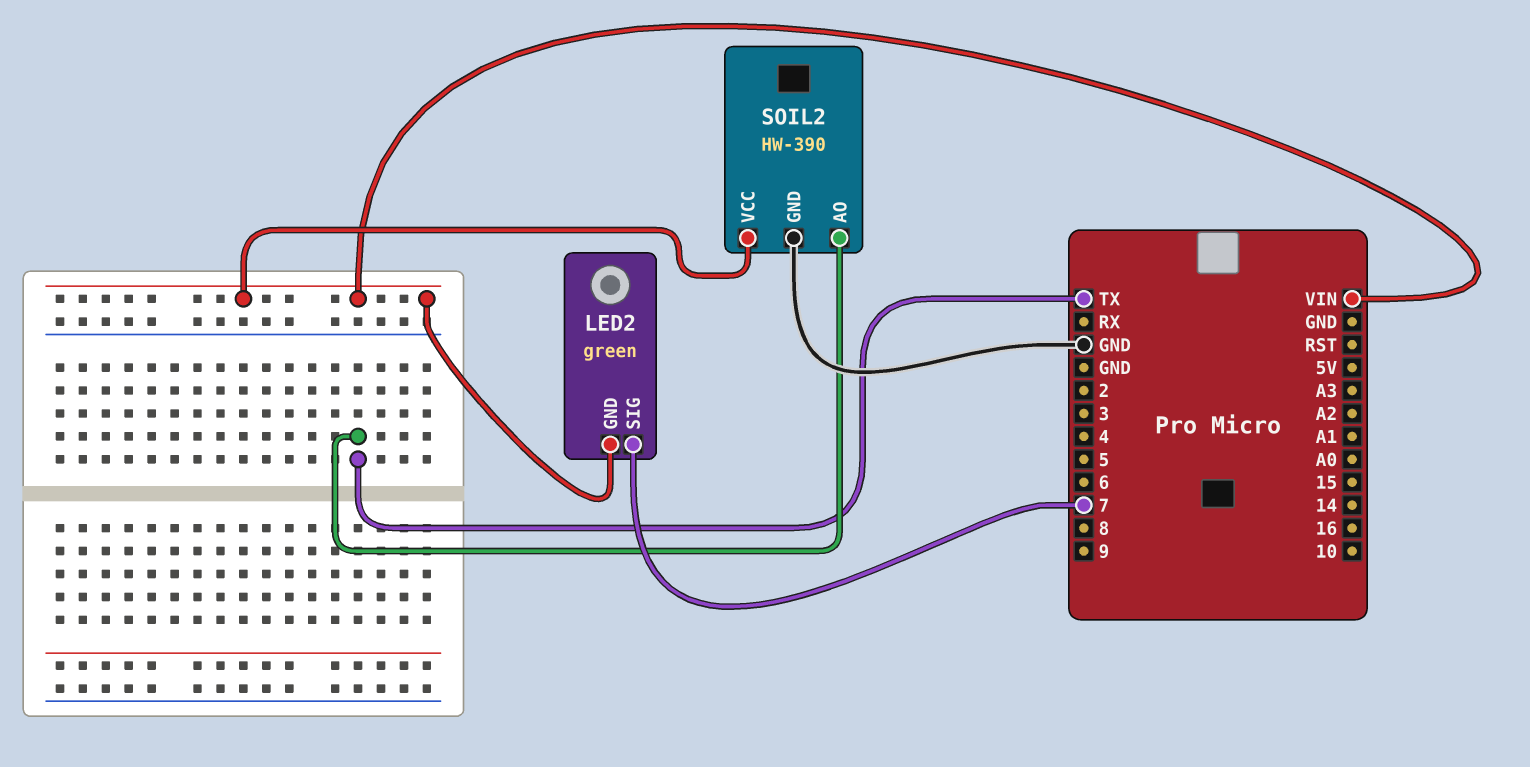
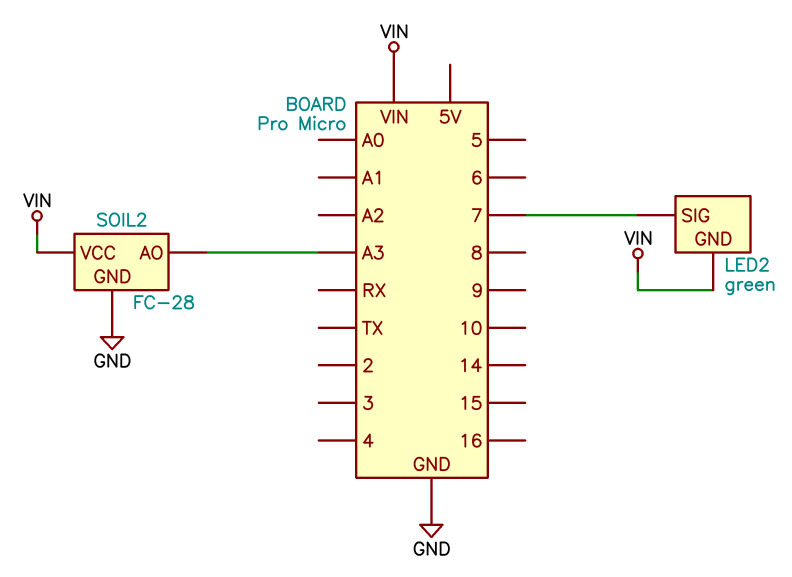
SOIL2: HW-390 -> FC-28
SOIL2 pin AO: TX -> A3

